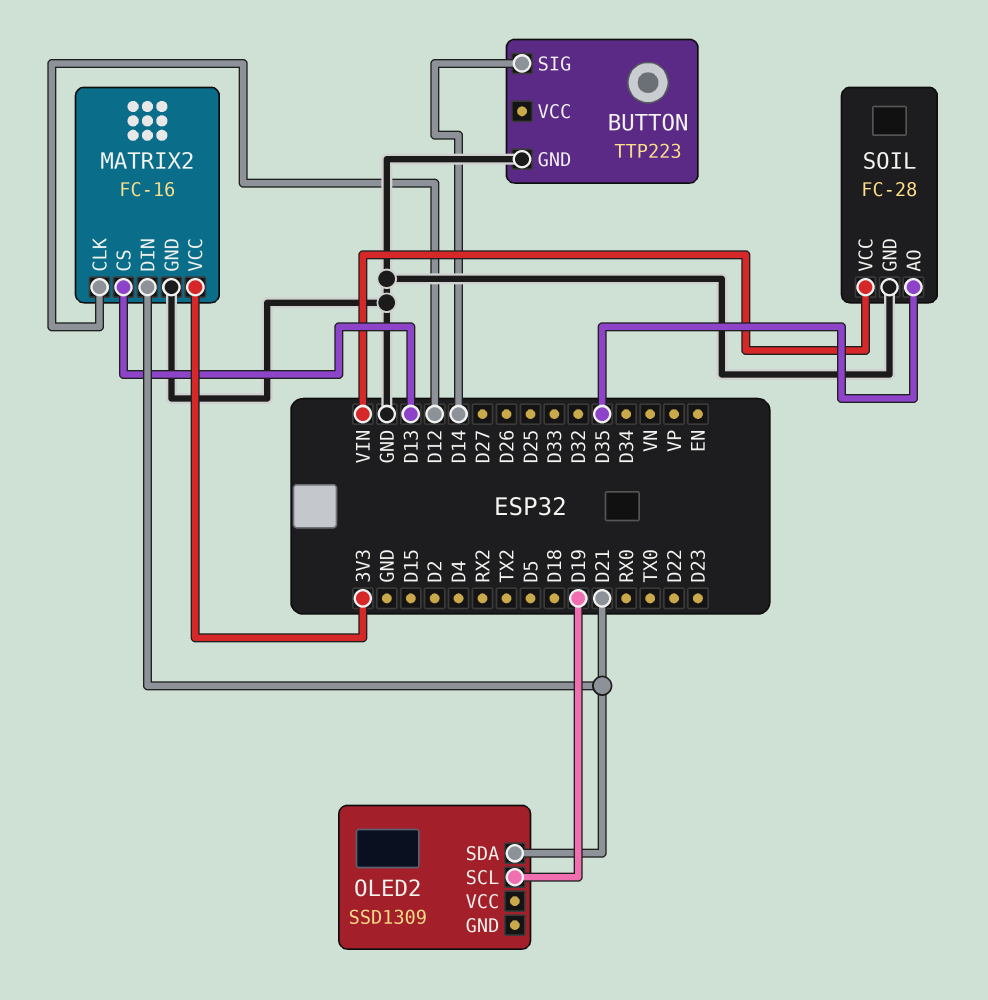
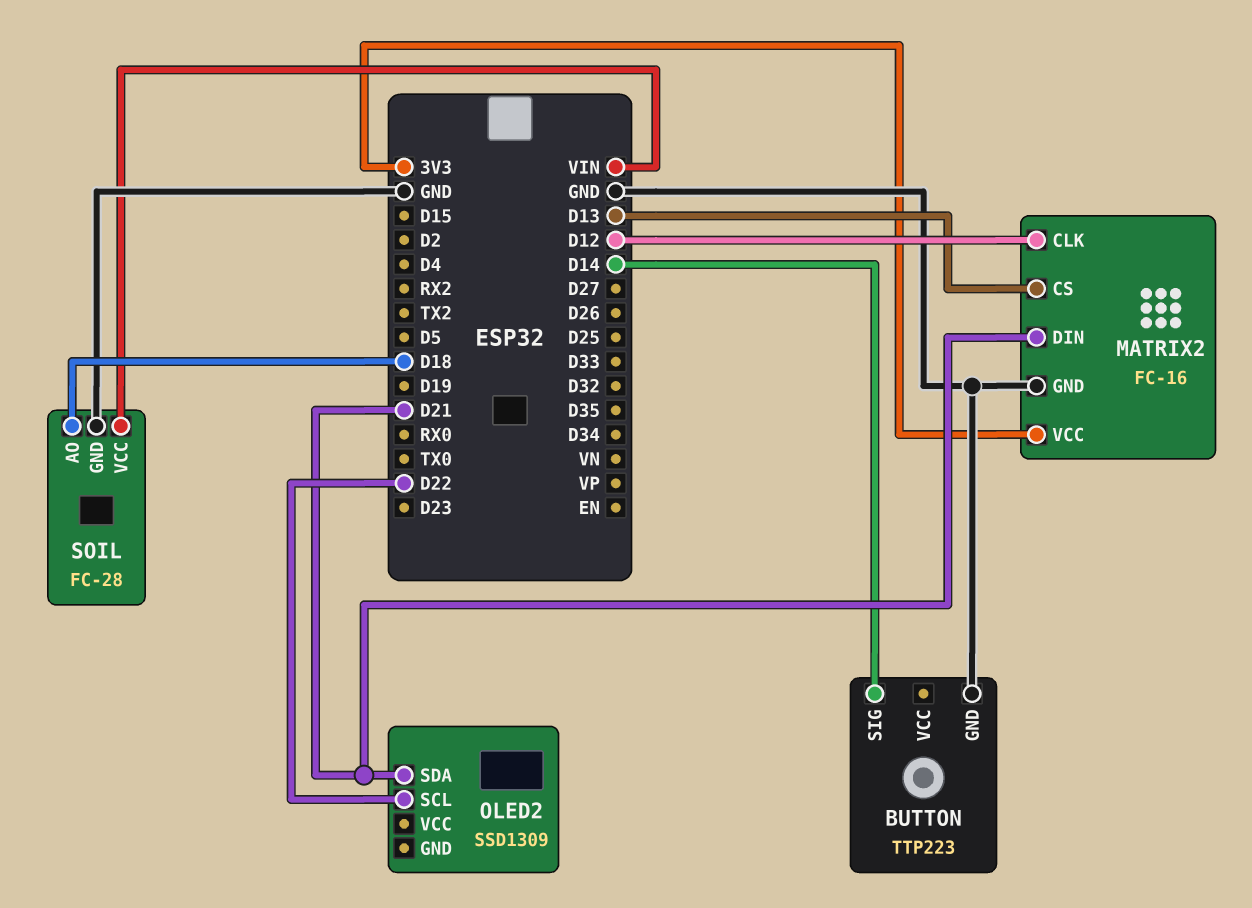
OLED2 pin SCL: D19 -> D22
SOIL pin AO: D35 -> D18

